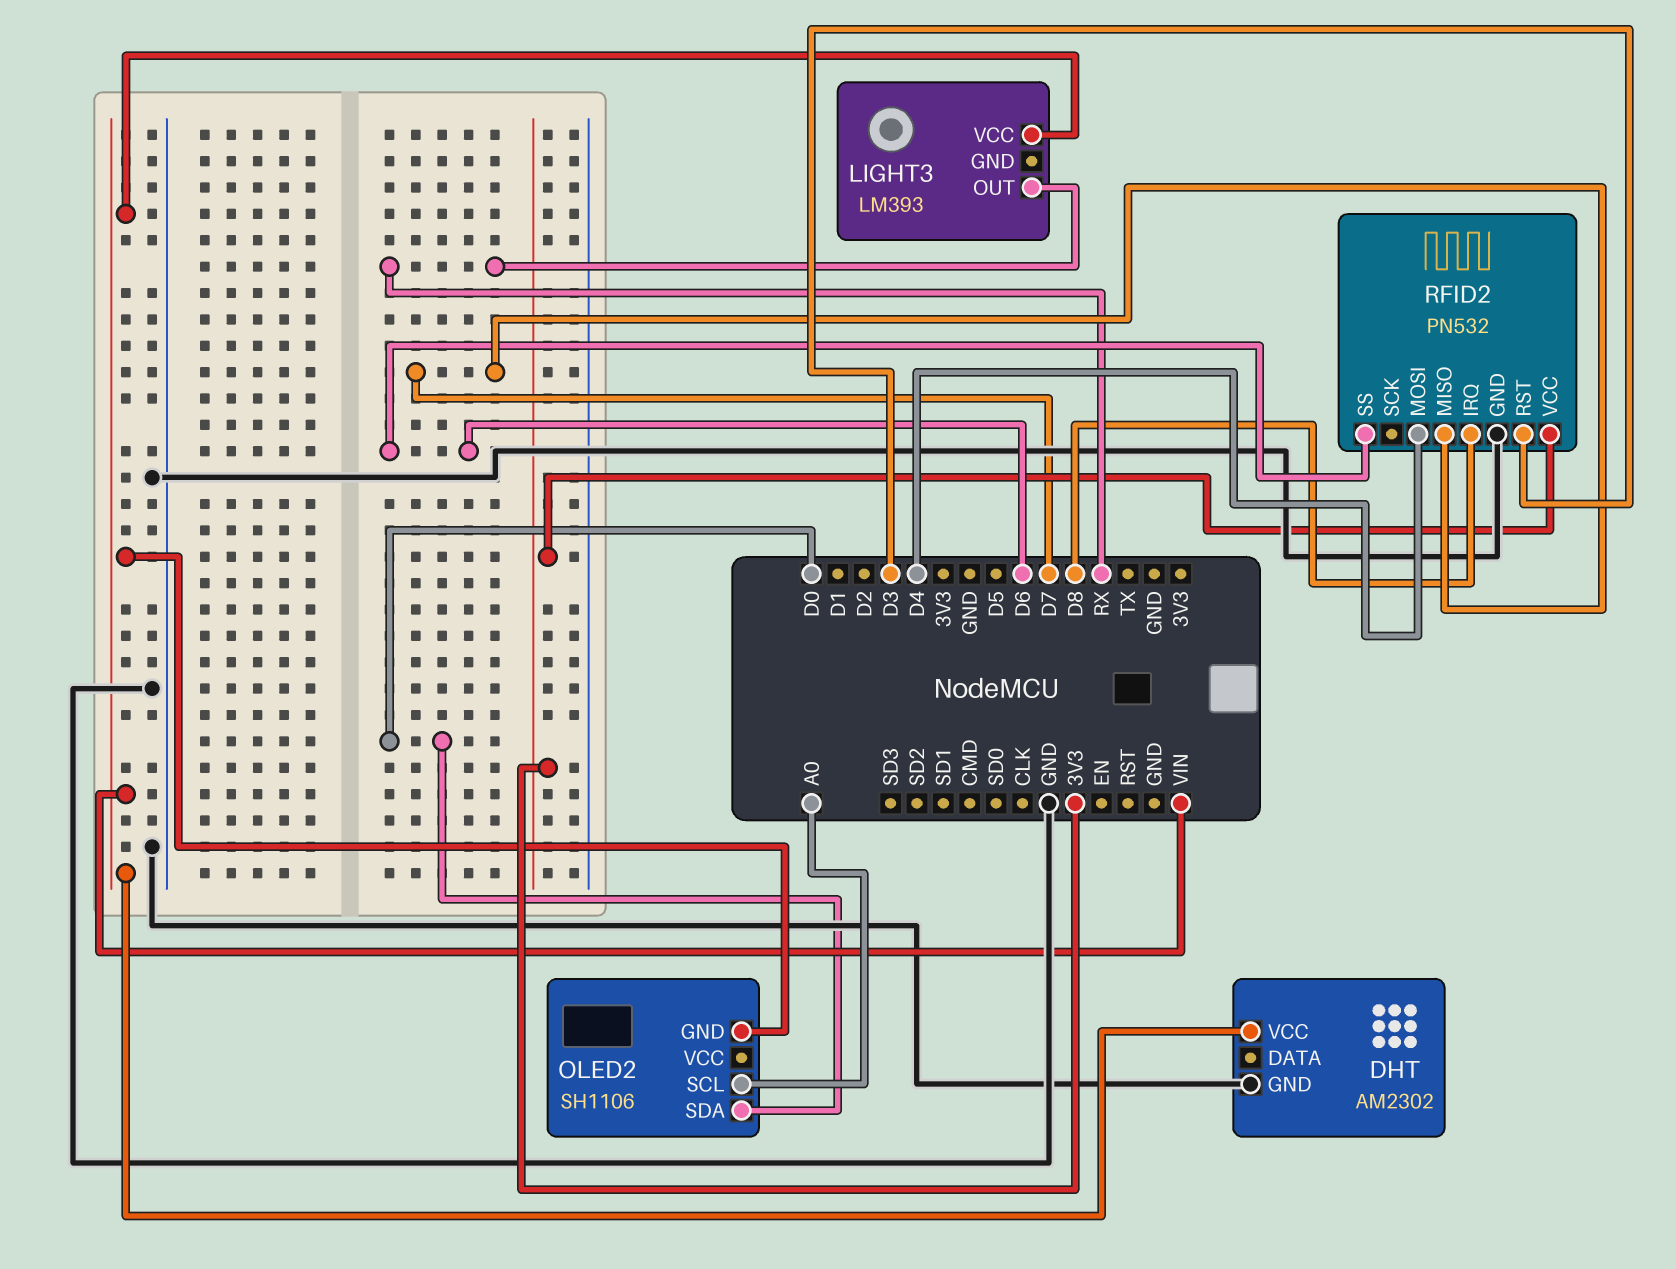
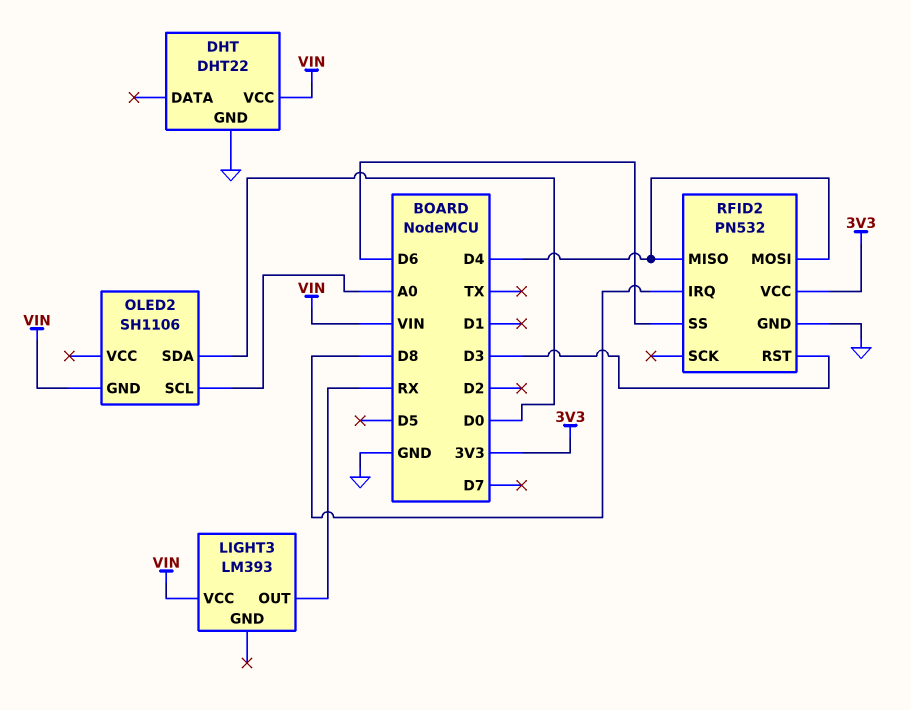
DHT: AM2302 -> DHT22
RFID2 pin MISO: D7 -> D4

